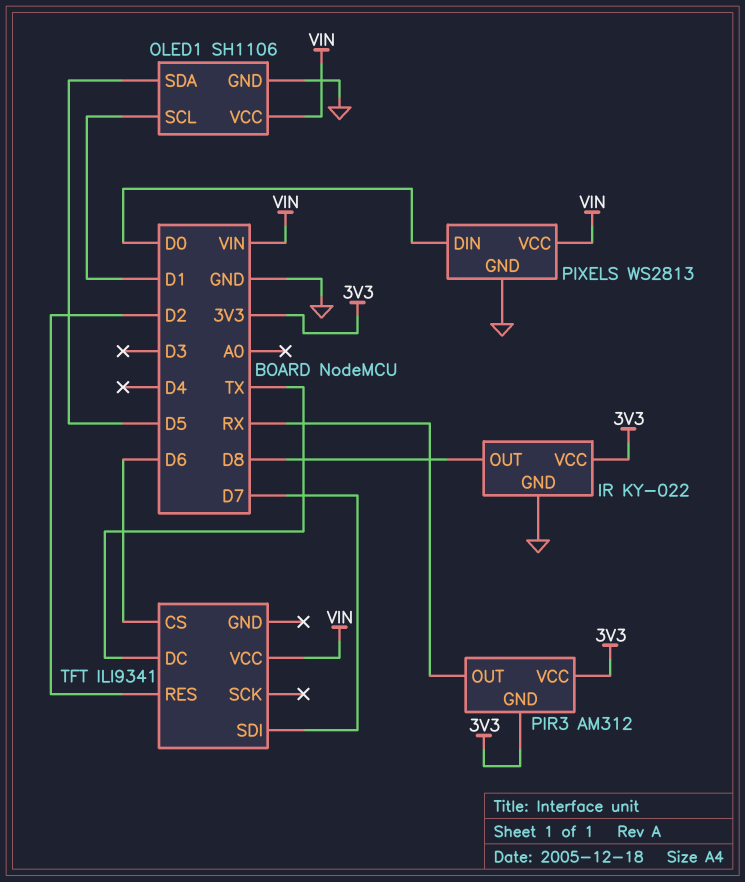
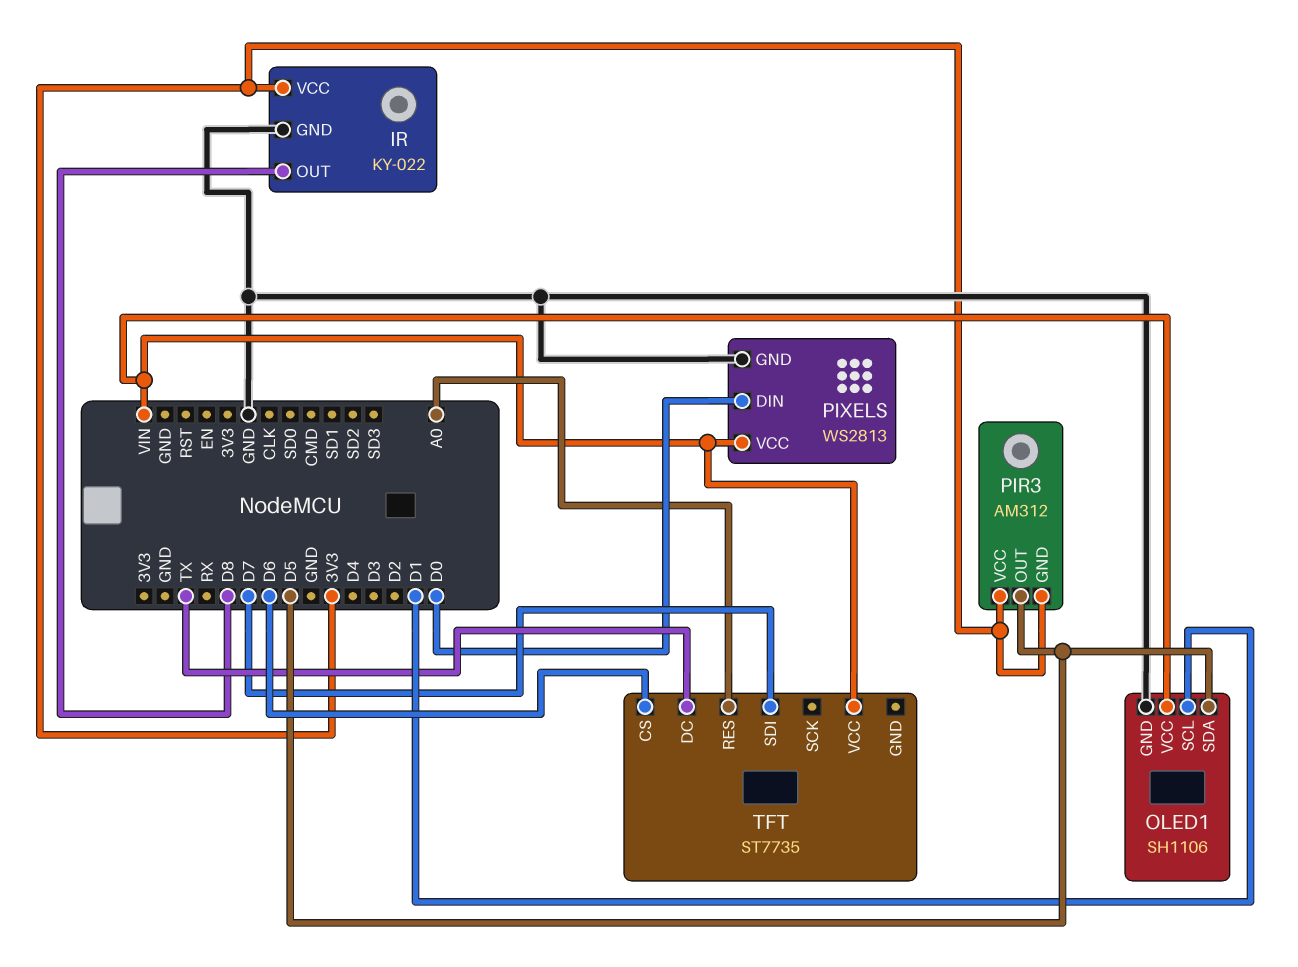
PIR3 pin OUT: RX -> D5
TFT: ILI9341 -> ST7735
TFT pin RES: D2 -> A0

